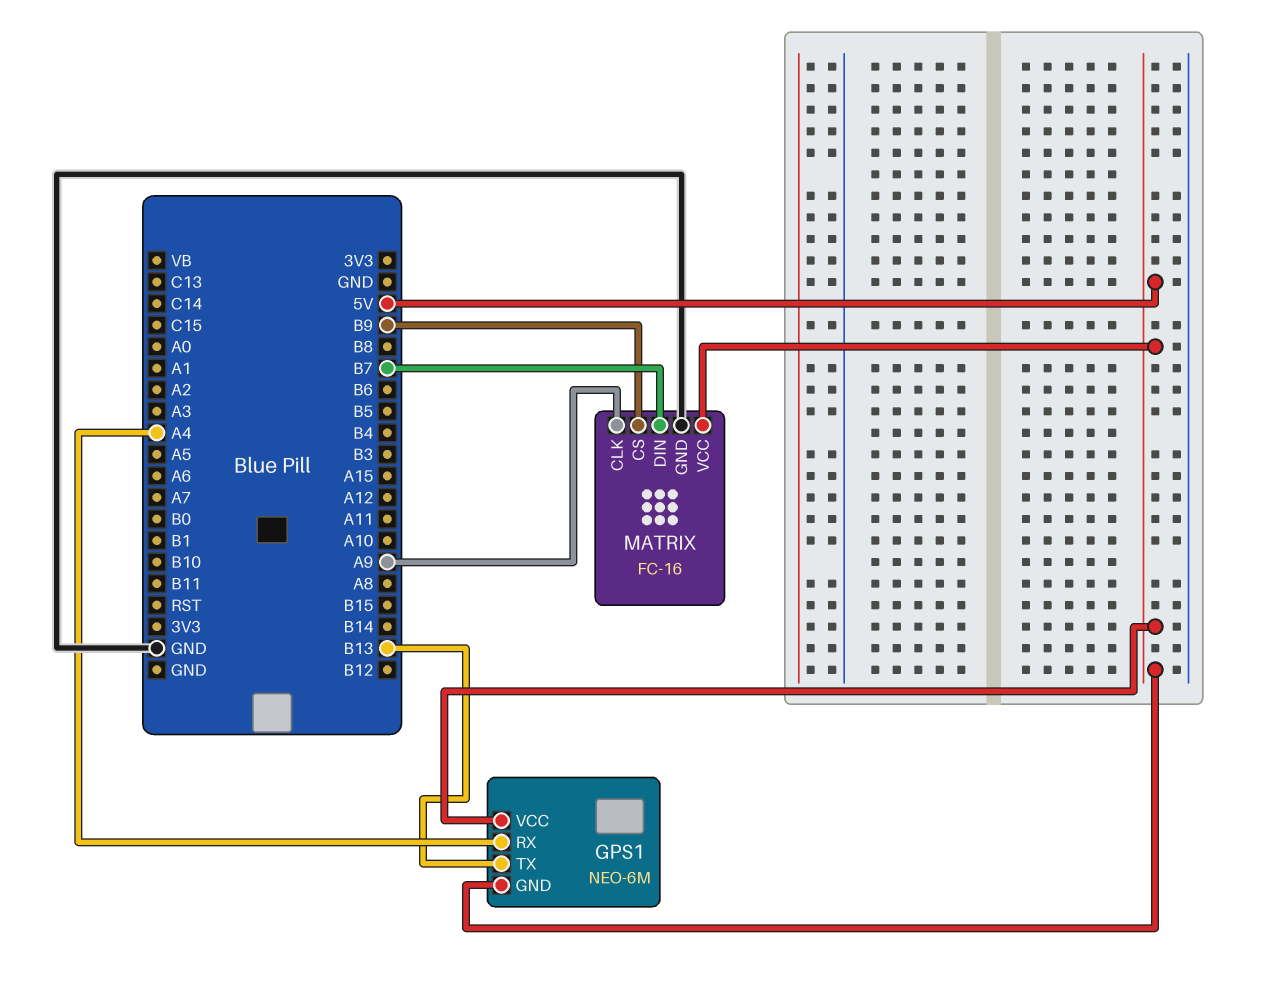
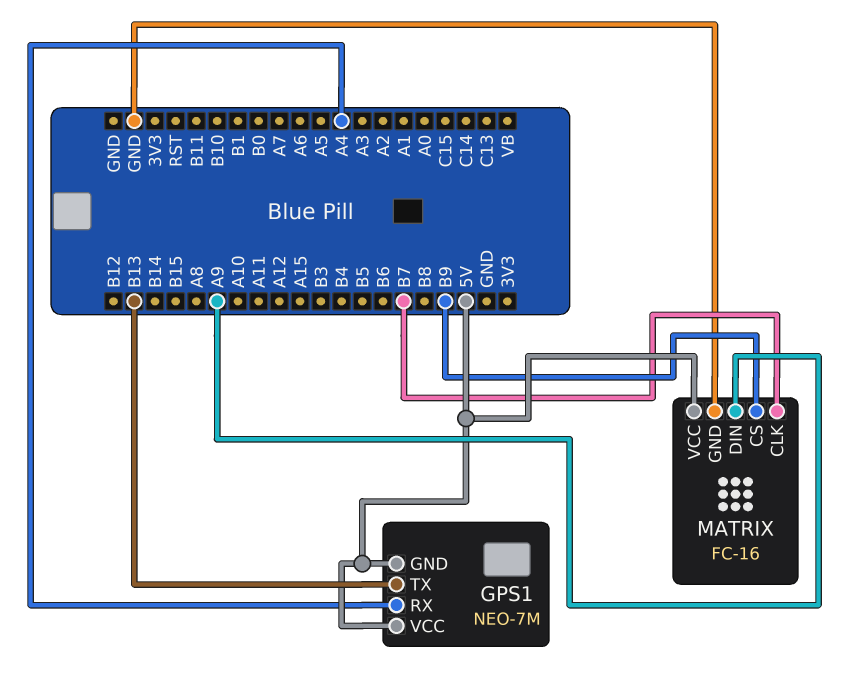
GPS1: NEO-6M -> NEO-7M
MATRIX pin CLK: A9 -> B7
MATRIX pin DIN: B7 -> A9

